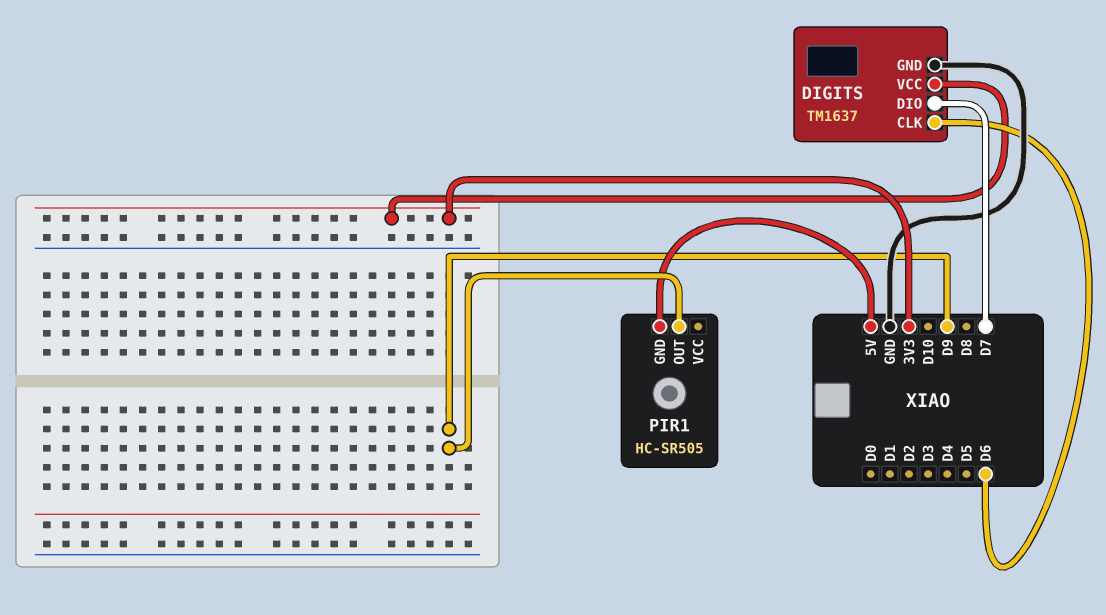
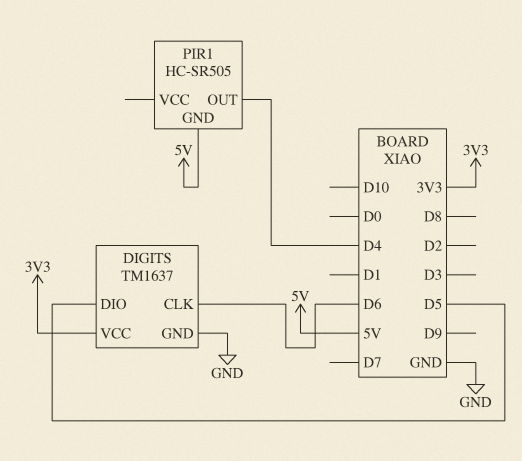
DIGITS pin DIO: D7 -> D5
PIR1 pin OUT: D9 -> D4

